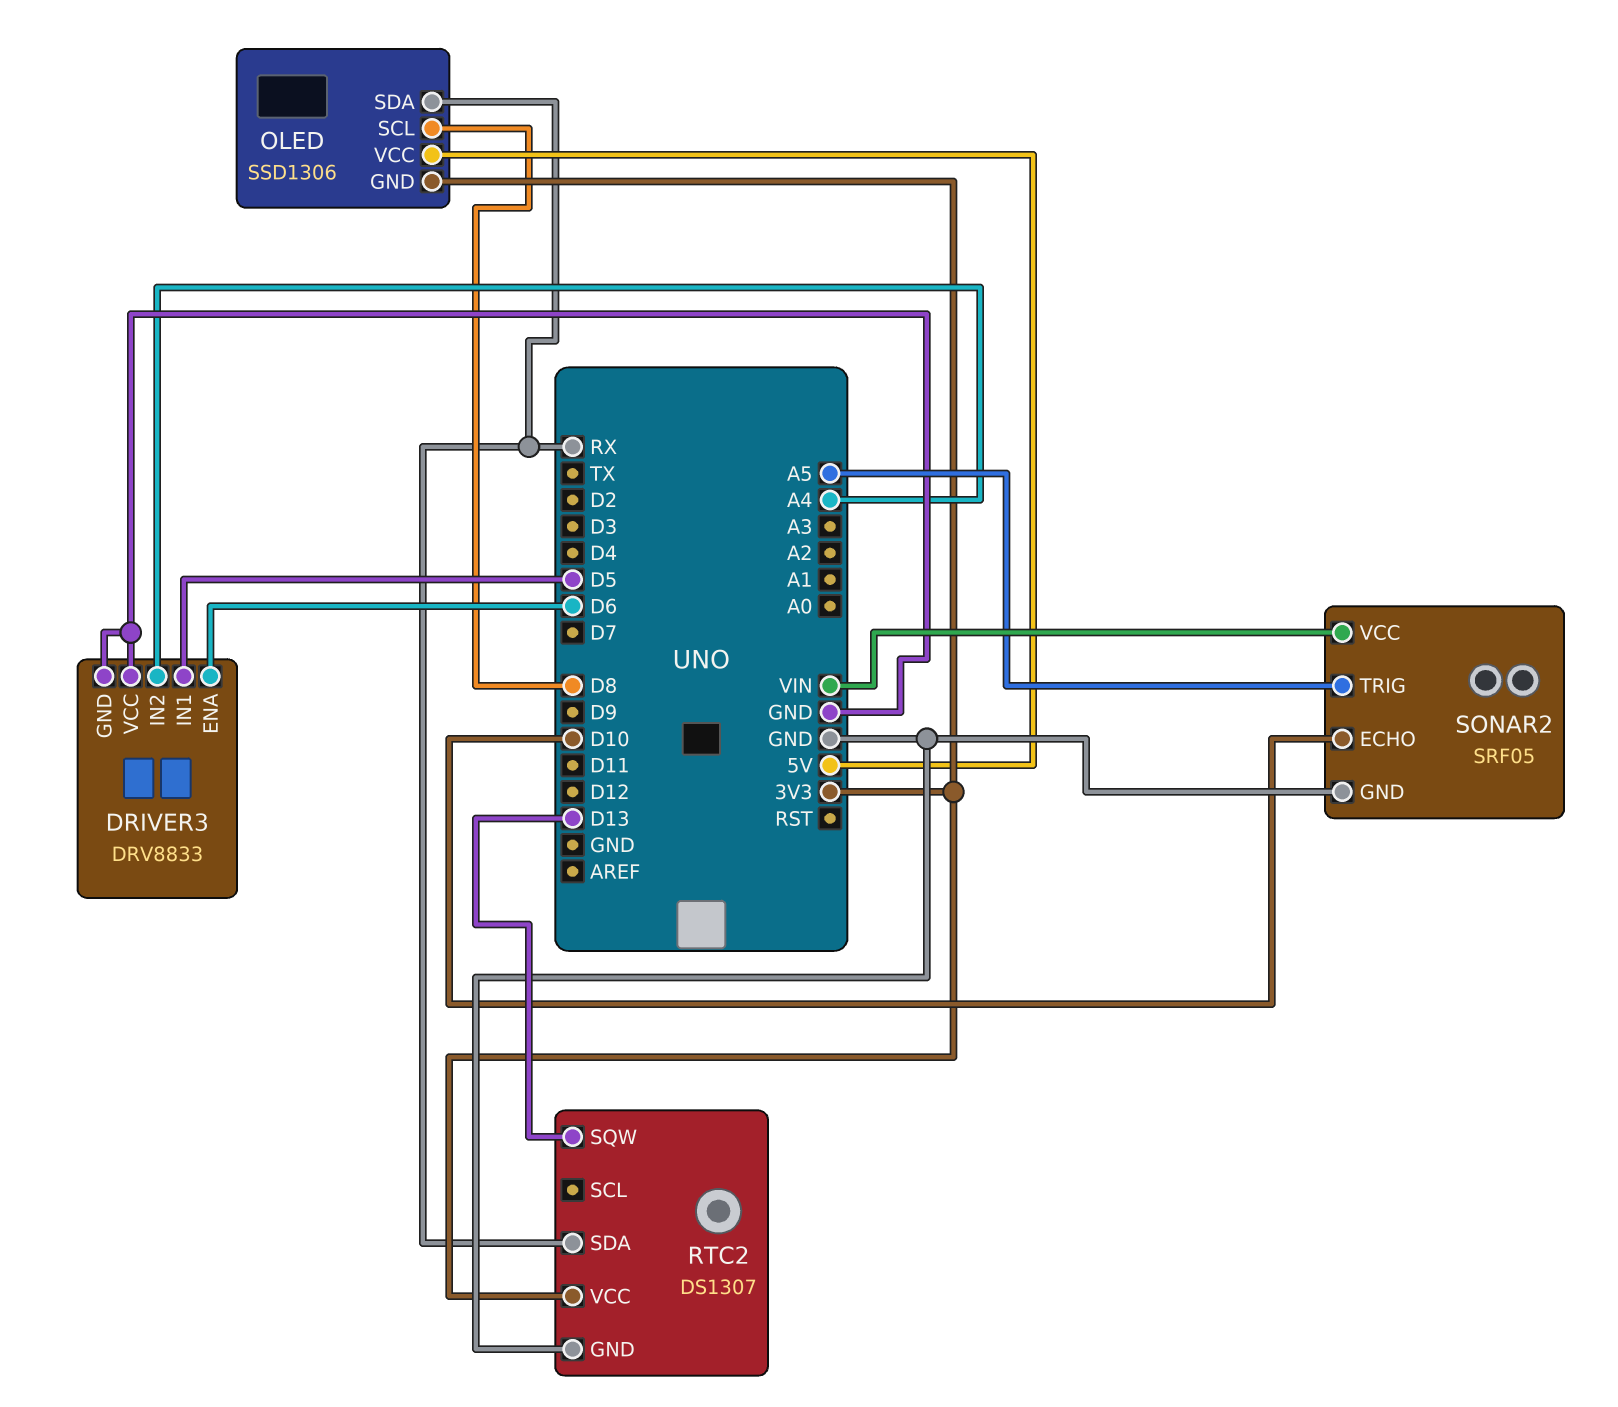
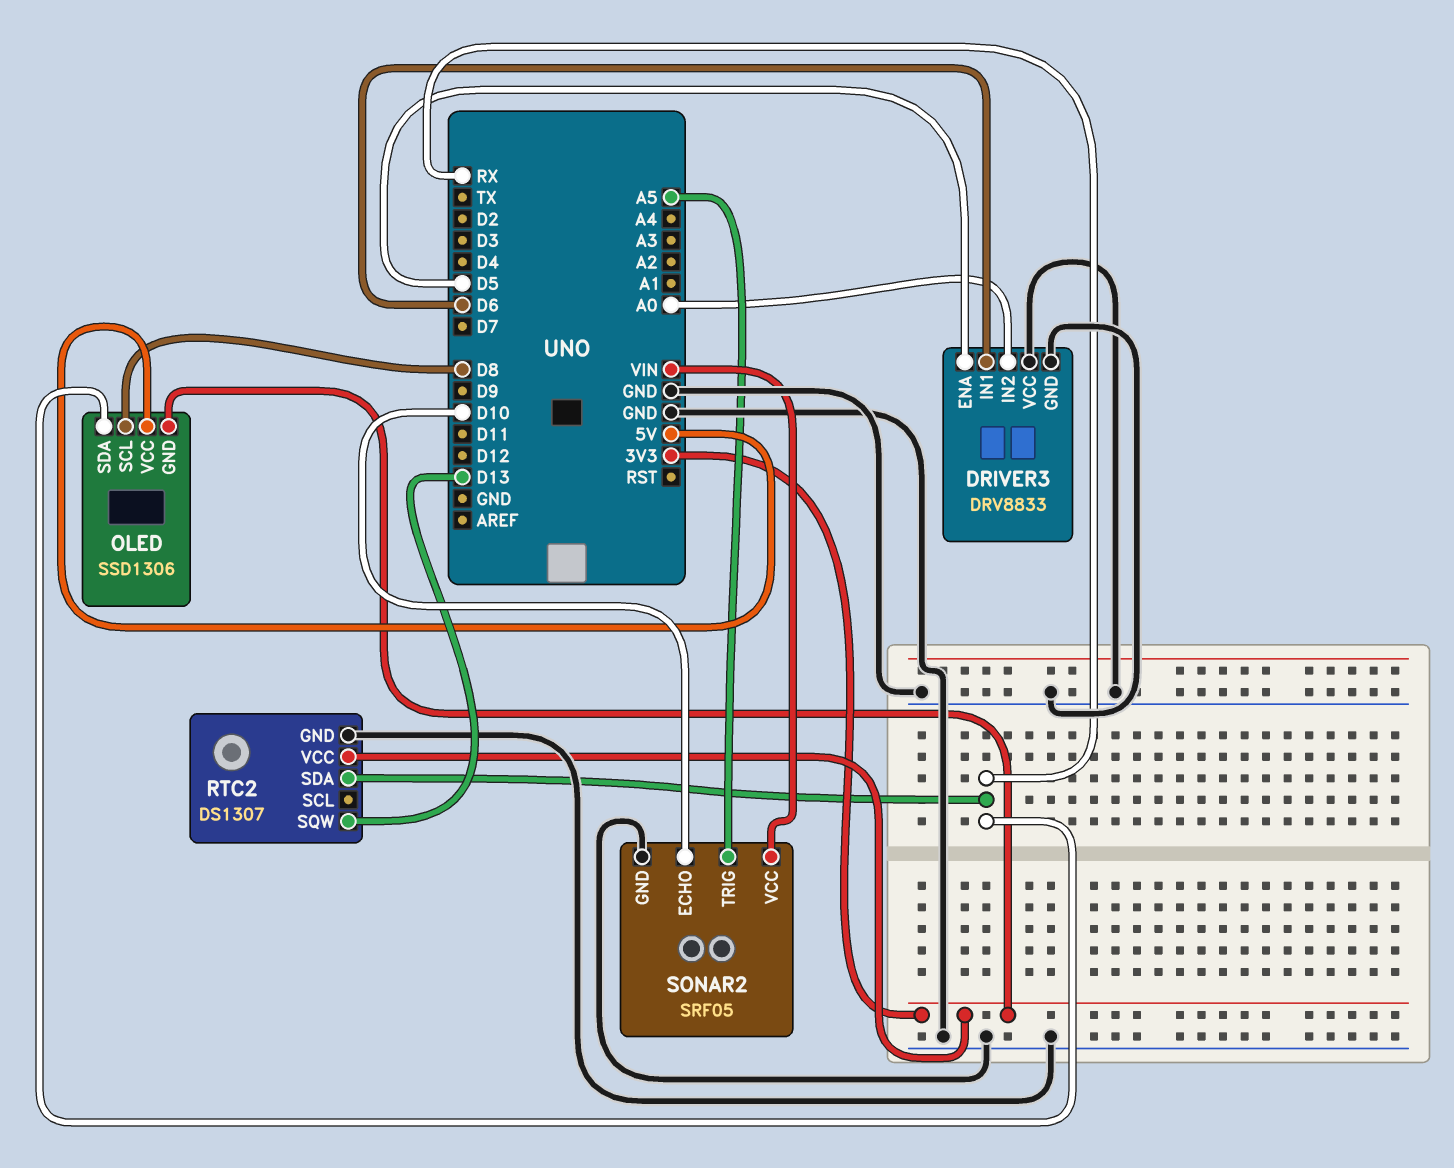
DRIVER3 pin ENA: D6 -> D5
DRIVER3 pin IN1: D5 -> D6
DRIVER3 pin IN2: A4 -> A0

